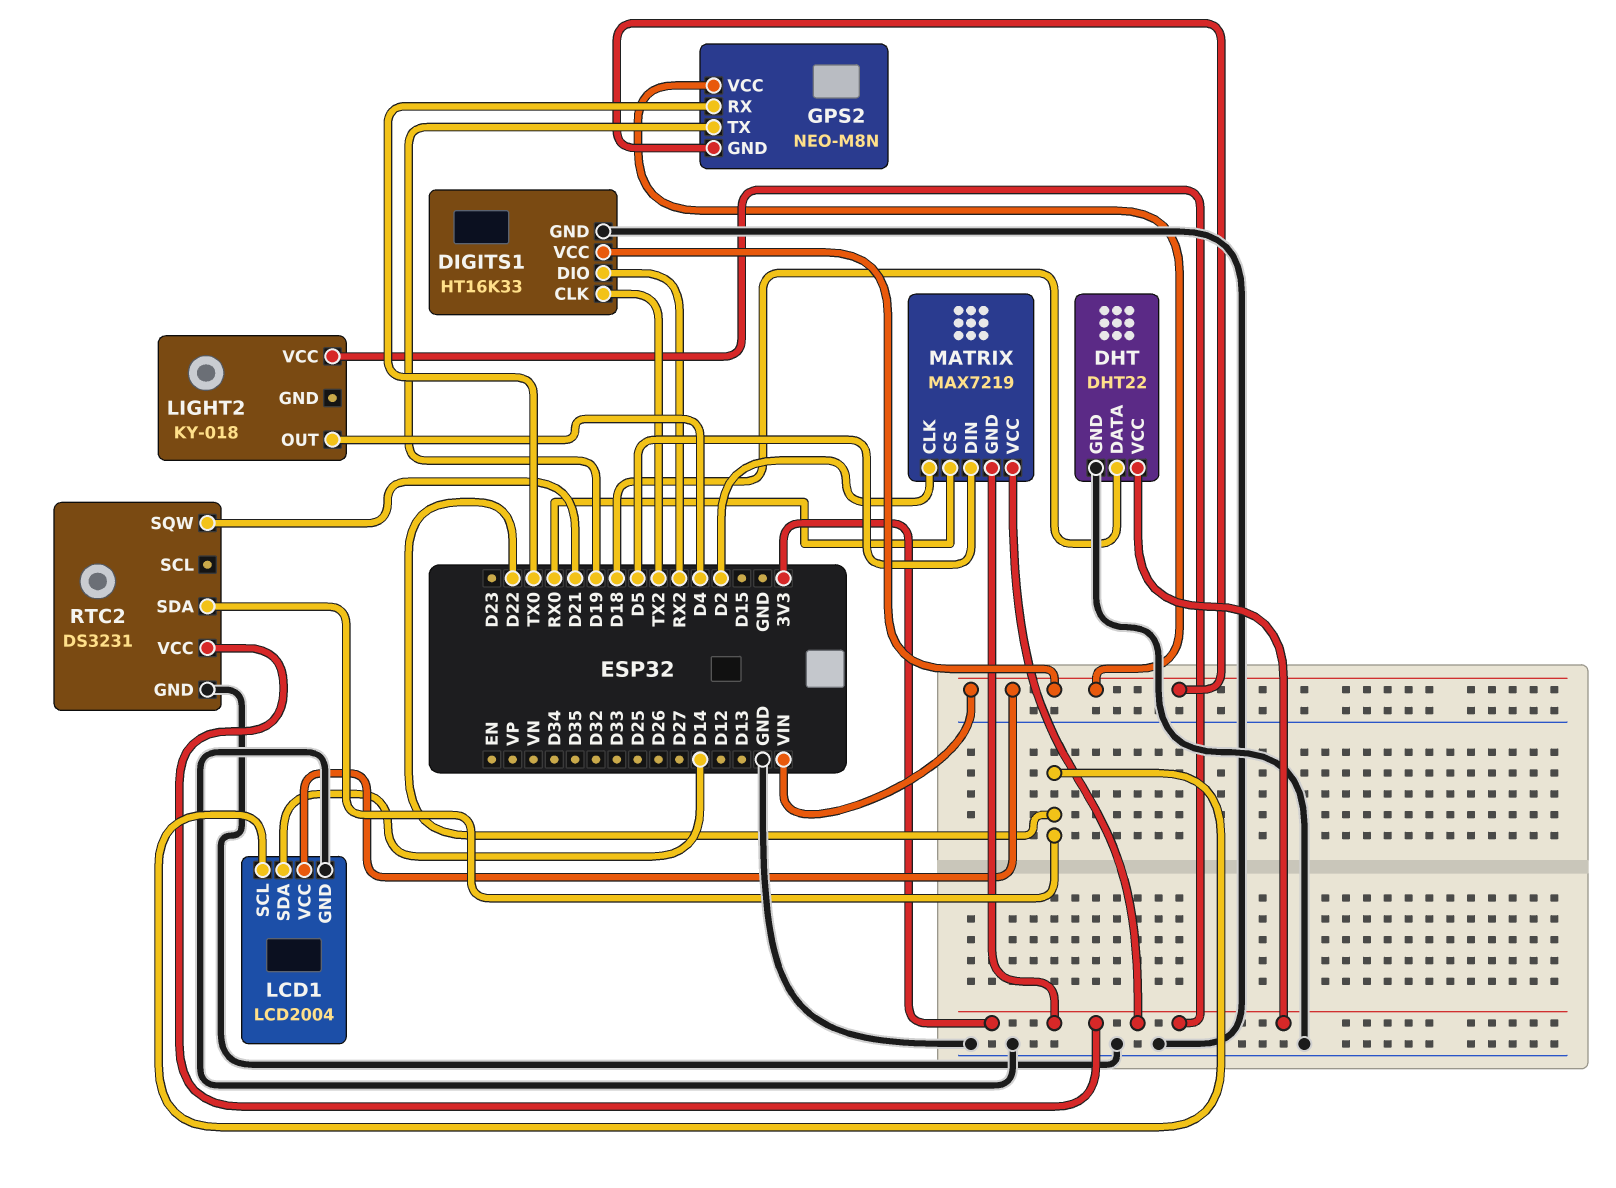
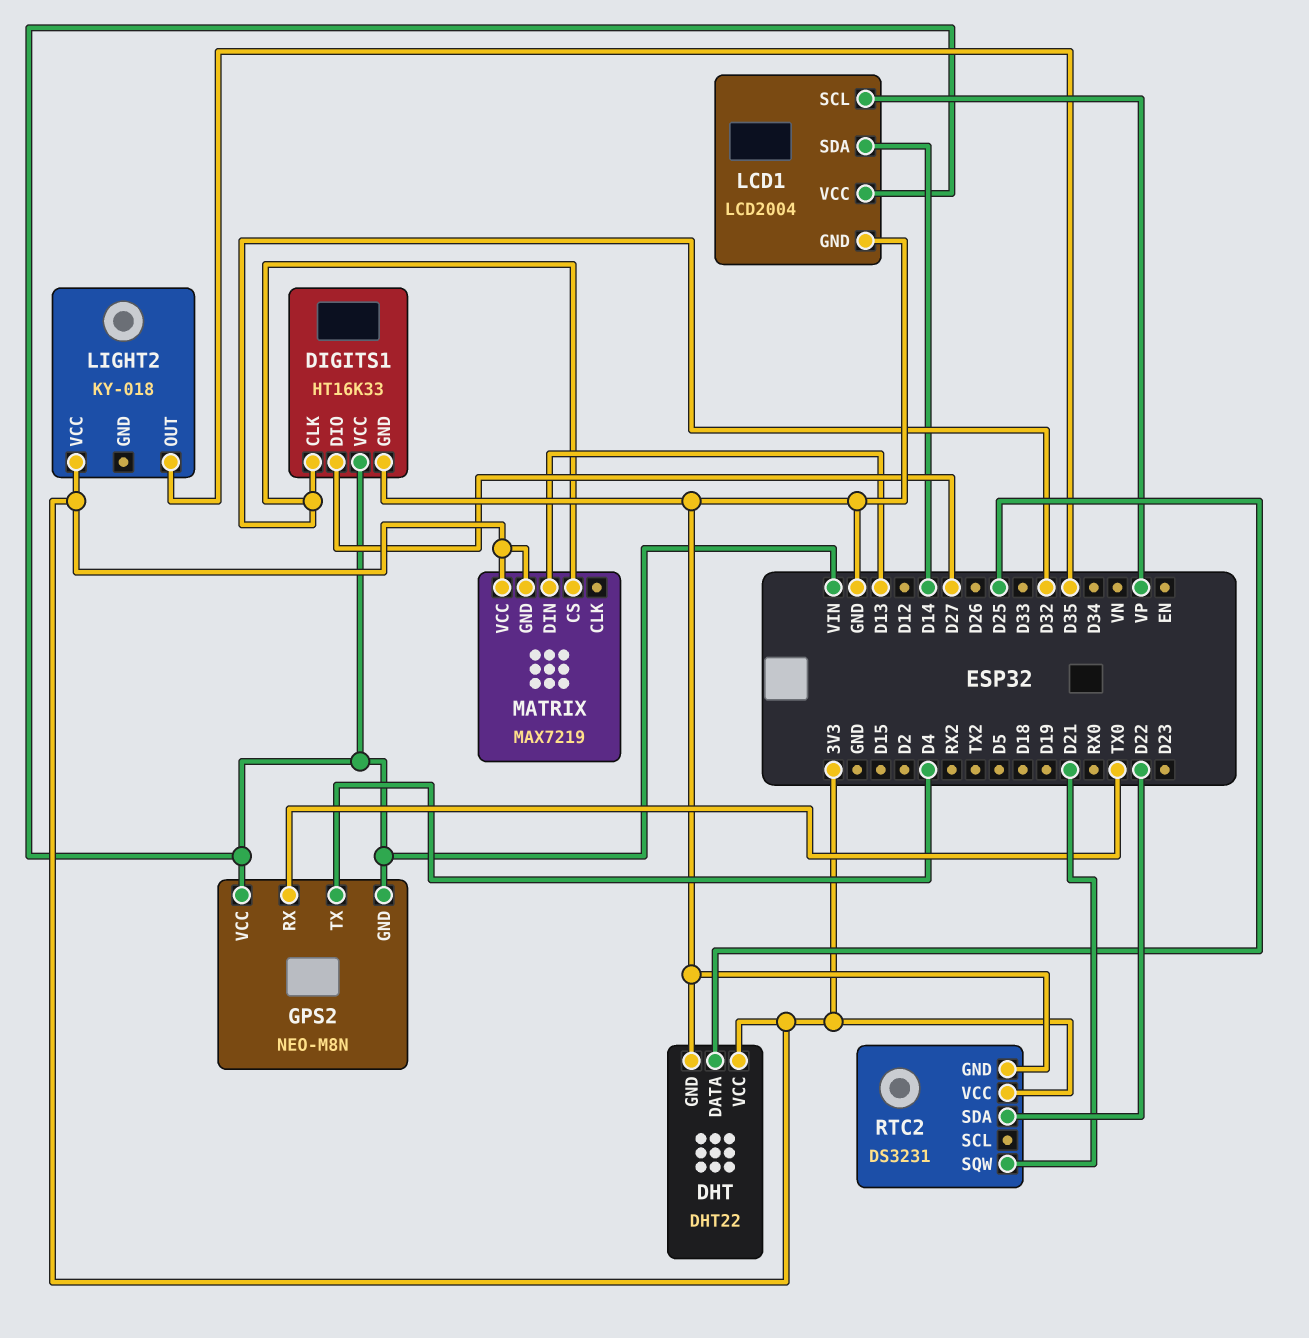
DHT pin DATA: D18 -> D25
DIGITS1 pin CLK: TX2 -> D32
DIGITS1 pin DIO: RX2 -> D27
GPS2 pin TX: D19 -> D4
LCD1 pin SCL: D22 -> VP
LIGHT2 pin OUT: D4 -> D35
MATRIX pin CLK: D2 -> none
MATRIX pin CS: RX0 -> D32
MATRIX pin DIN: D5 -> D13

